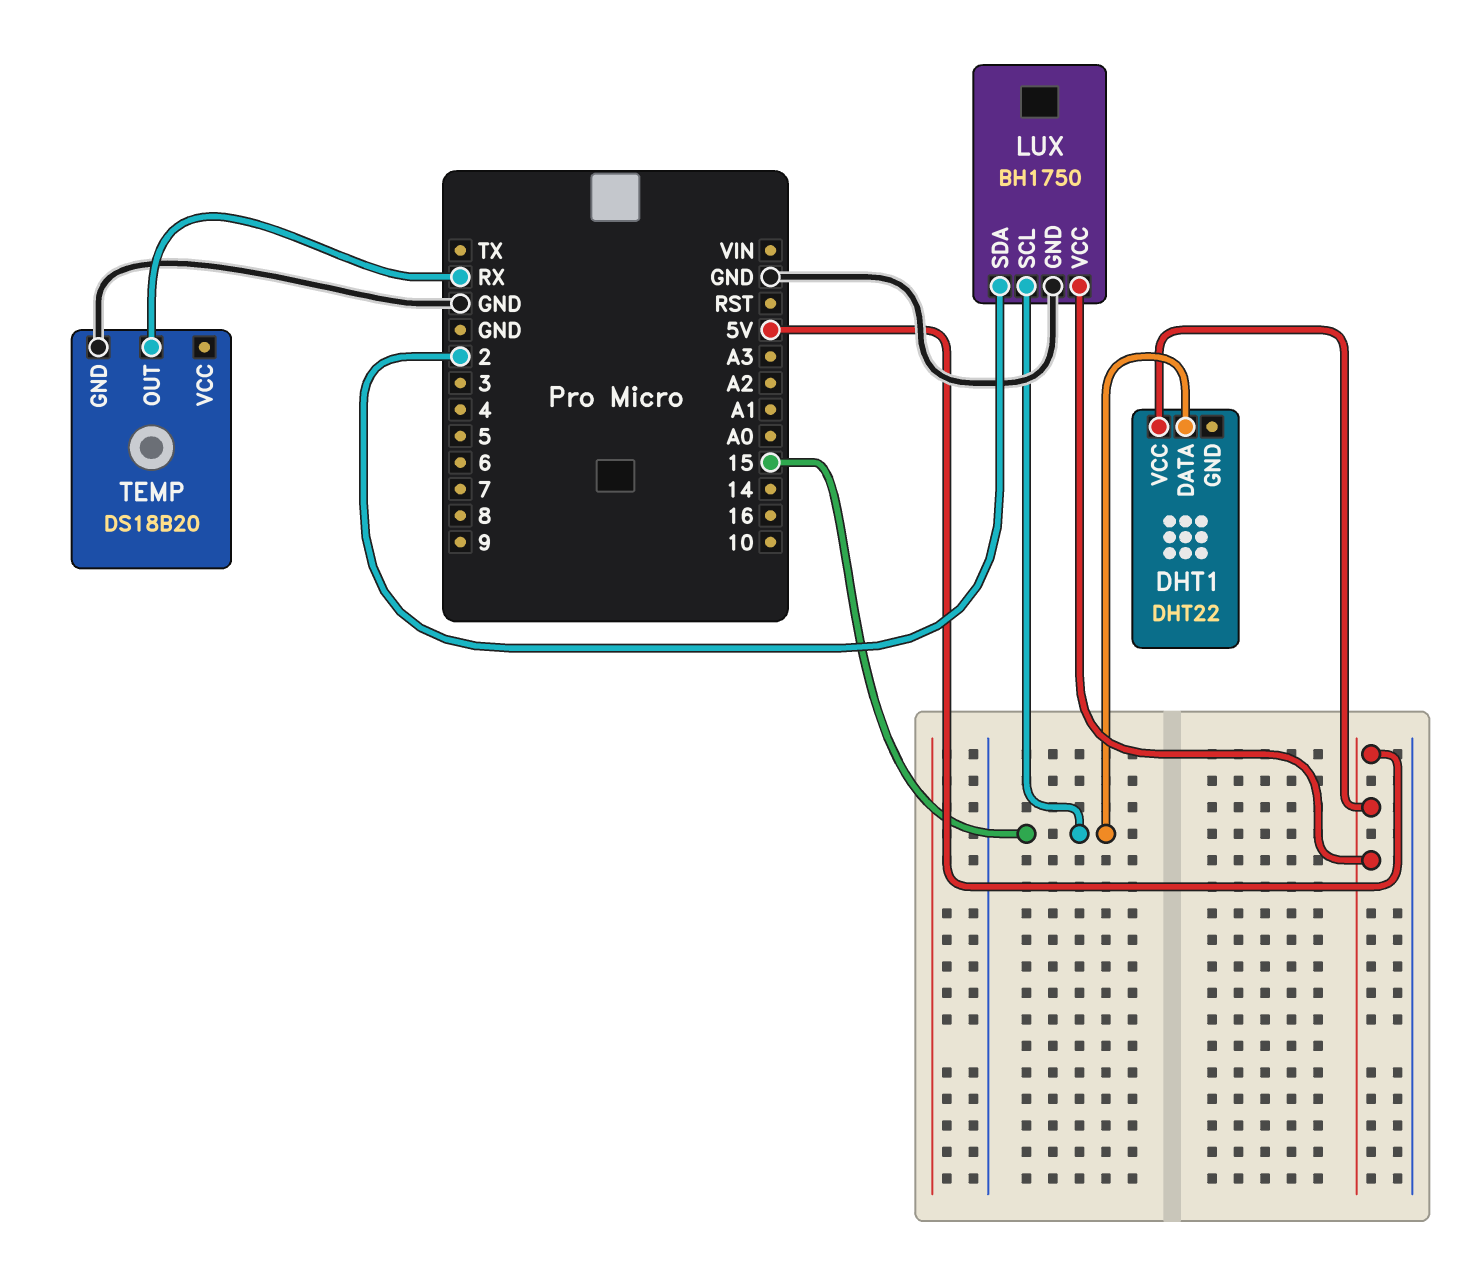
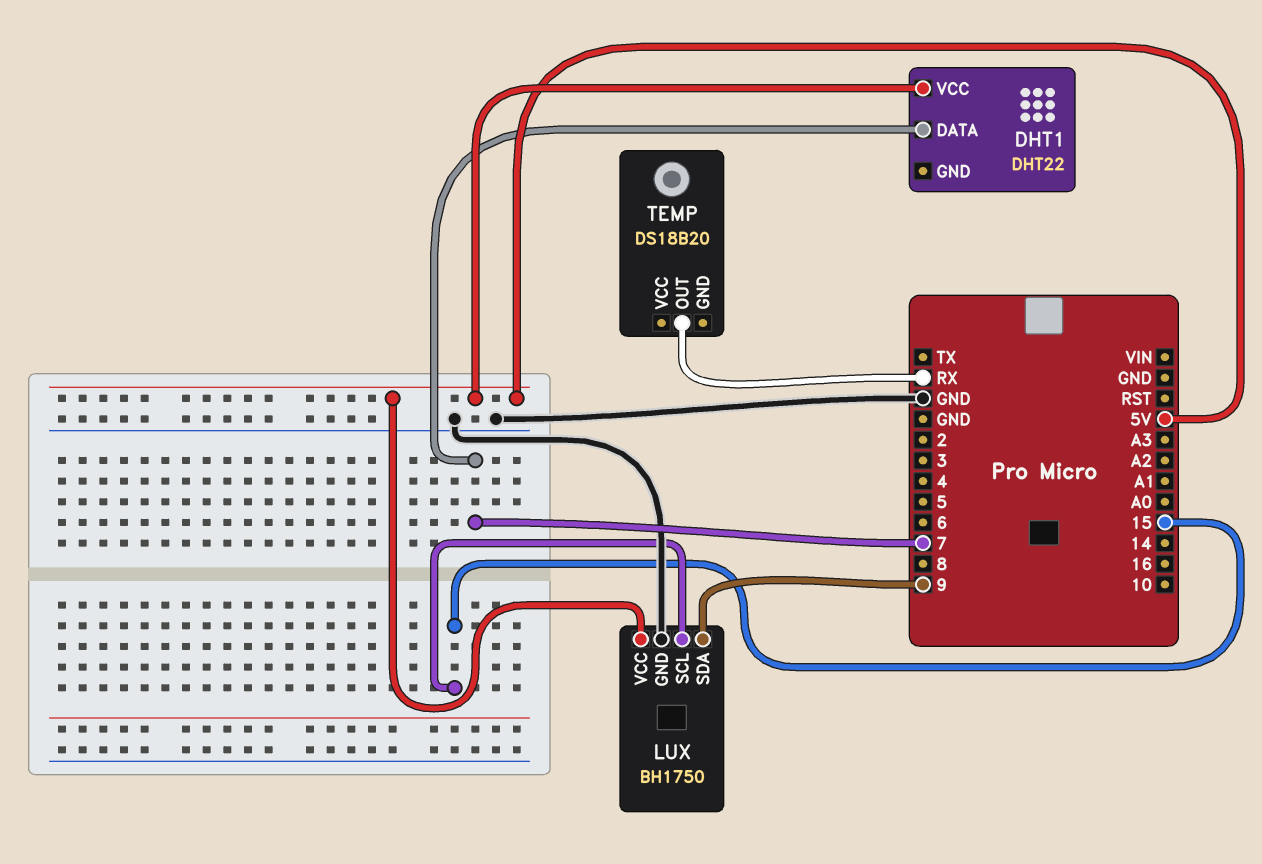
DHT1 pin DATA: 15 -> 7
LUX pin SDA: 2 -> 9
TEMP pin GND: GND -> none

